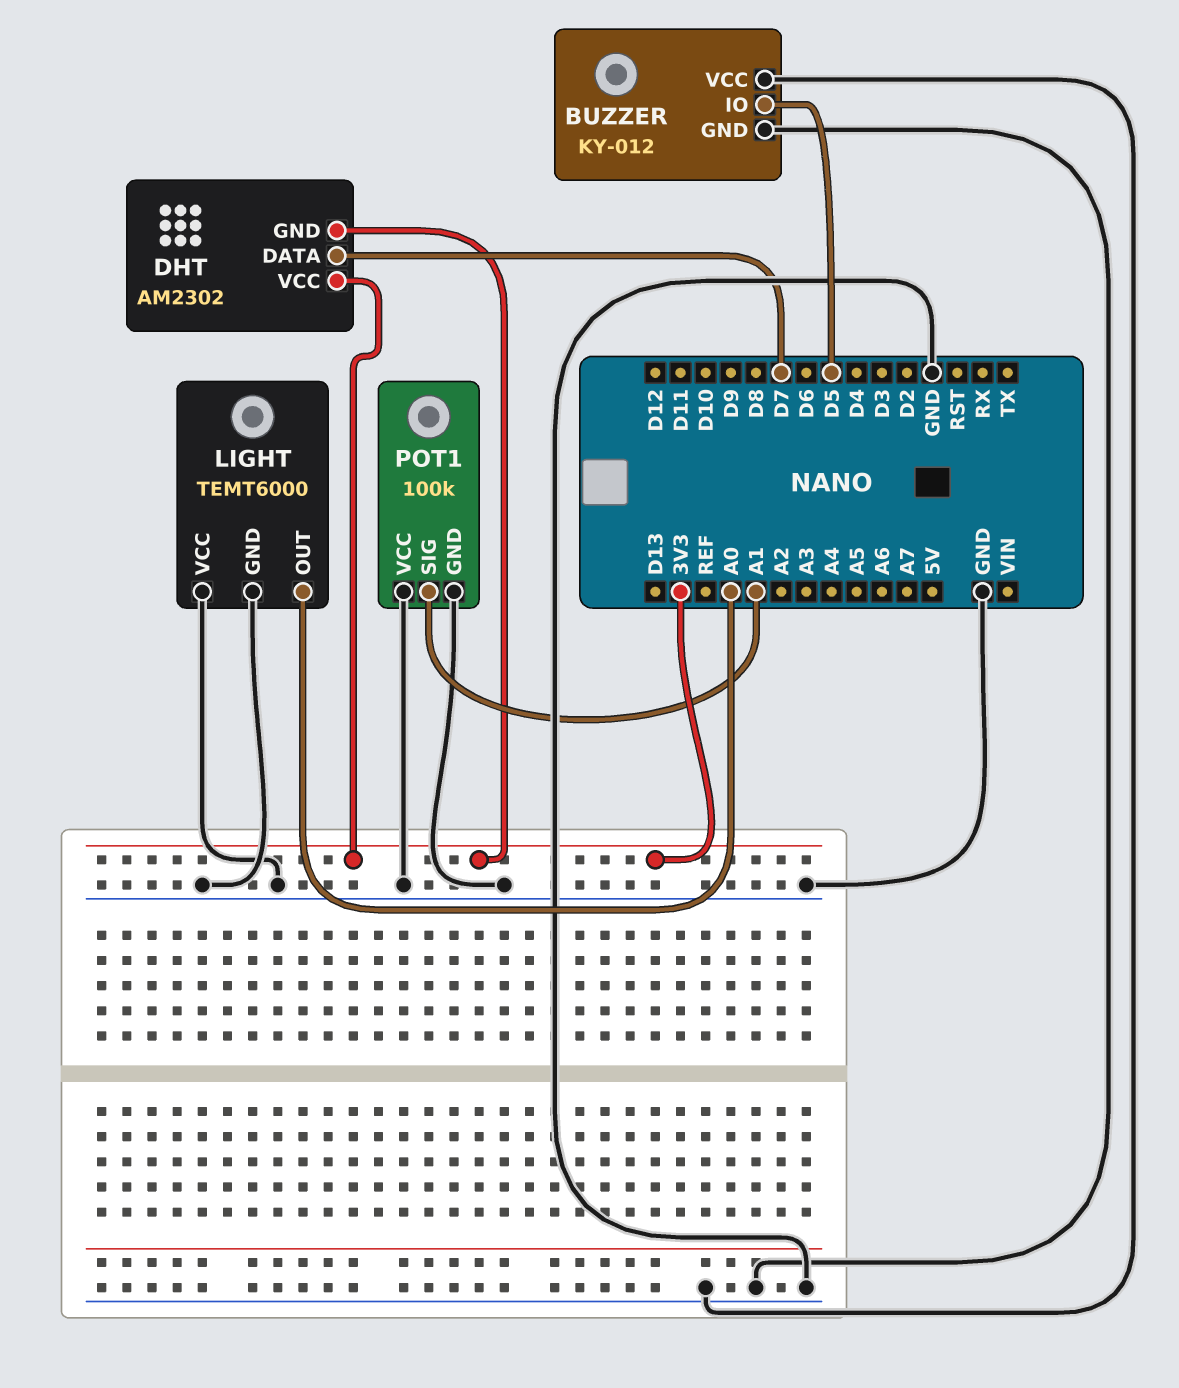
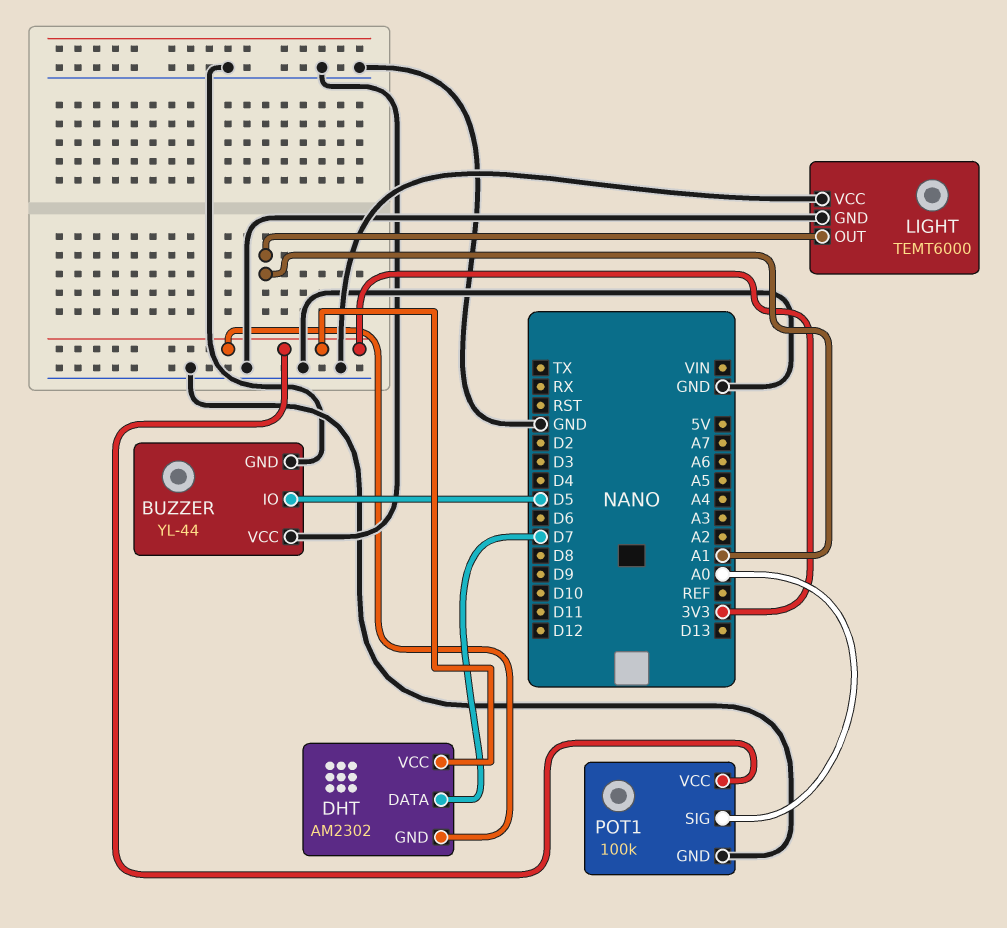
BUZZER: KY-012 -> YL-44
LIGHT pin OUT: A0 -> A1
POT1 pin SIG: A1 -> A0
POT1 pin VCC: GND -> 3V3

